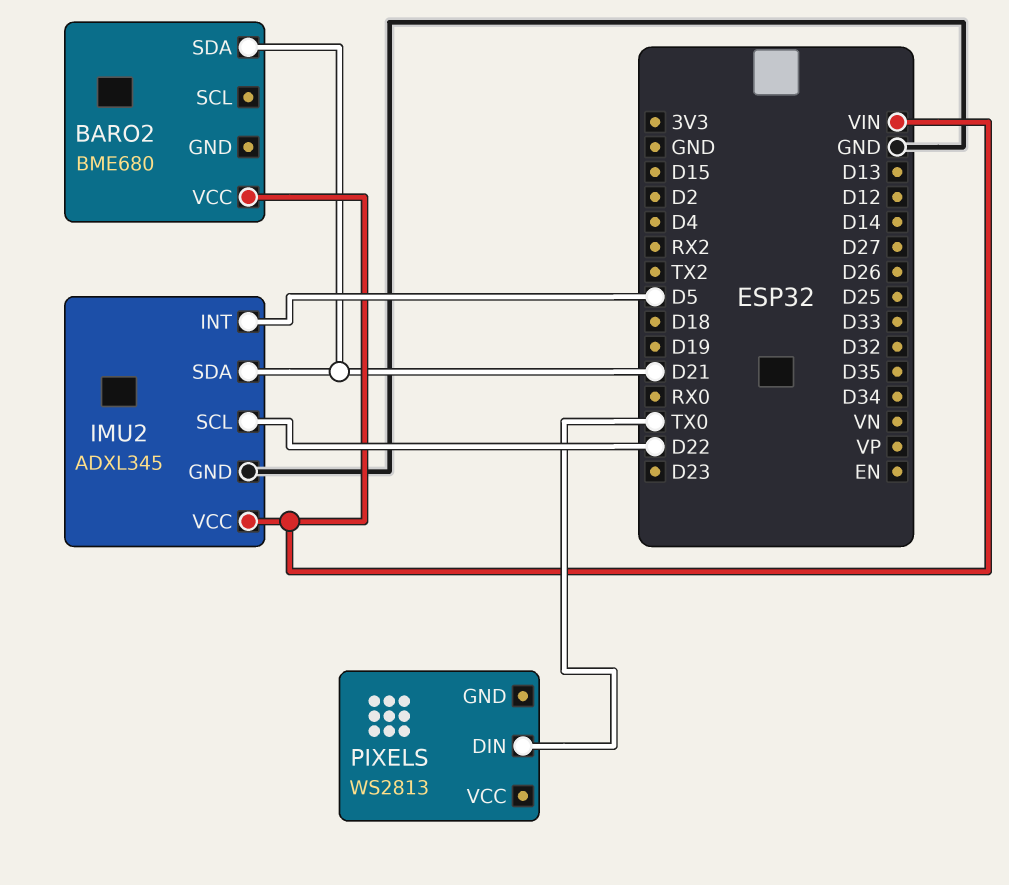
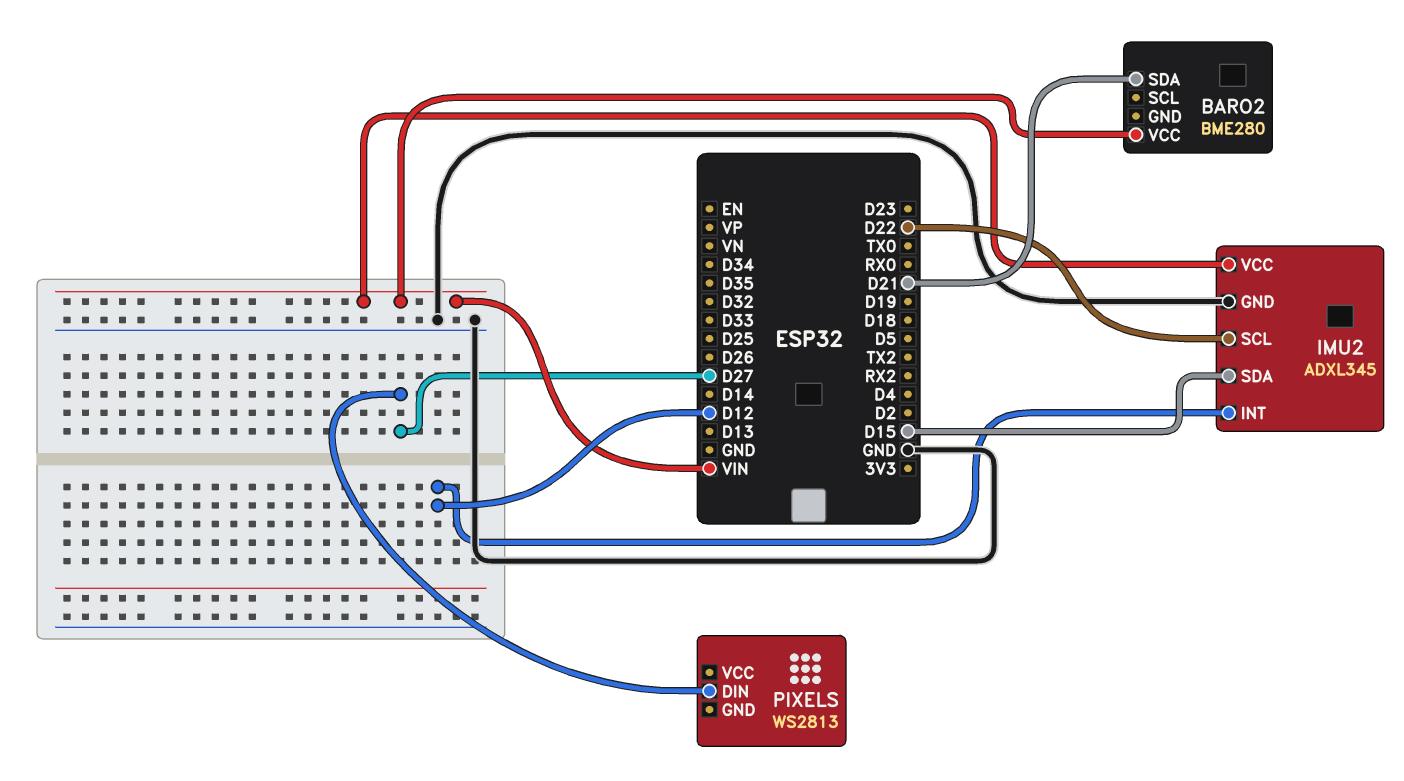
BARO2: BME680 -> BME280
IMU2 pin INT: D5 -> D12
IMU2 pin SDA: D21 -> D15
PIXELS pin DIN: TX0 -> D27

